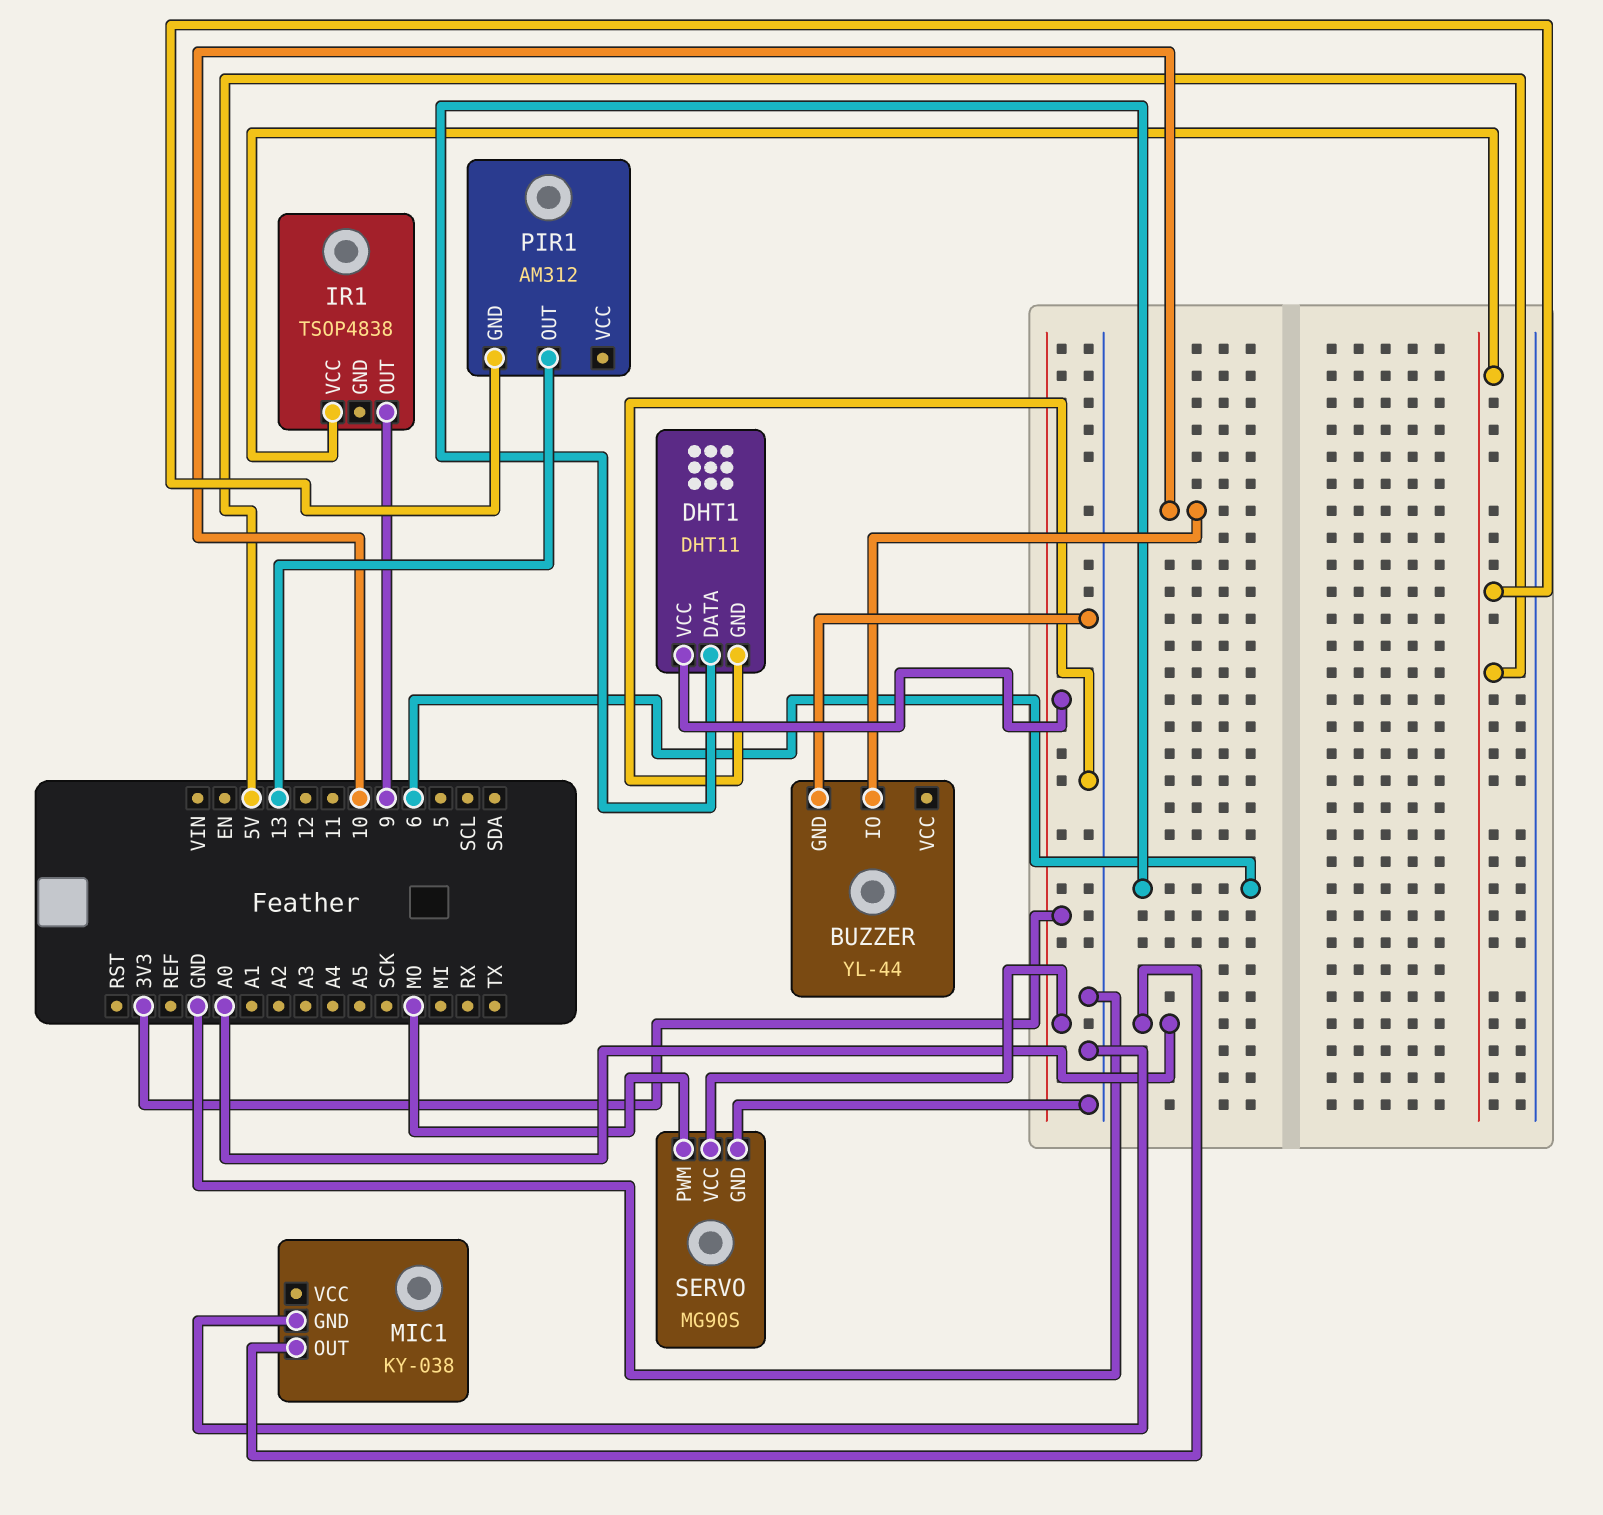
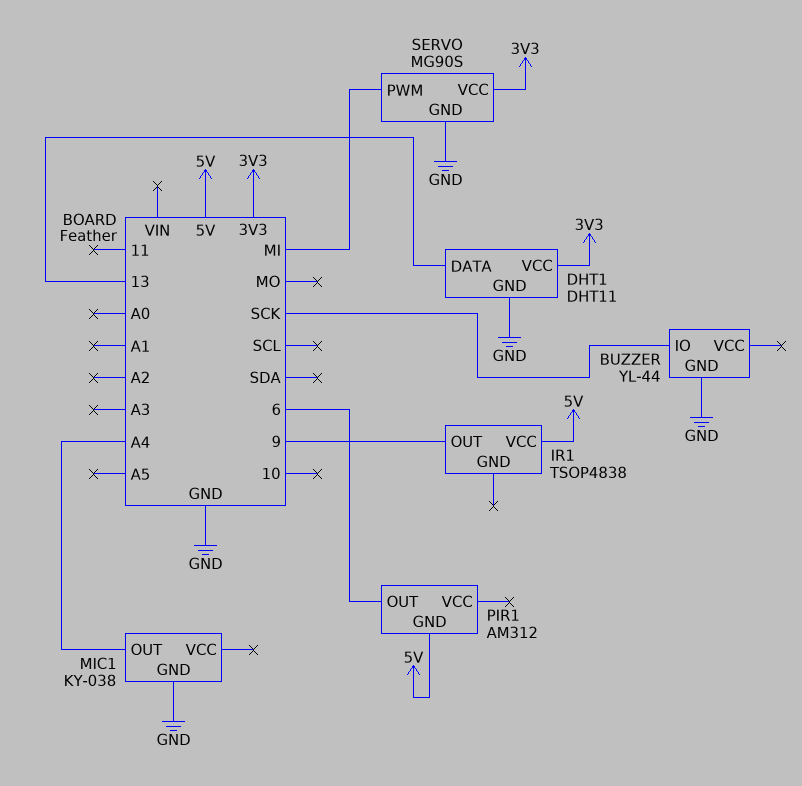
BUZZER pin IO: 10 -> SCK
DHT1 pin DATA: 6 -> 13
MIC1 pin OUT: A0 -> A4
PIR1 pin OUT: 13 -> 6
SERVO pin PWM: MO -> MI

